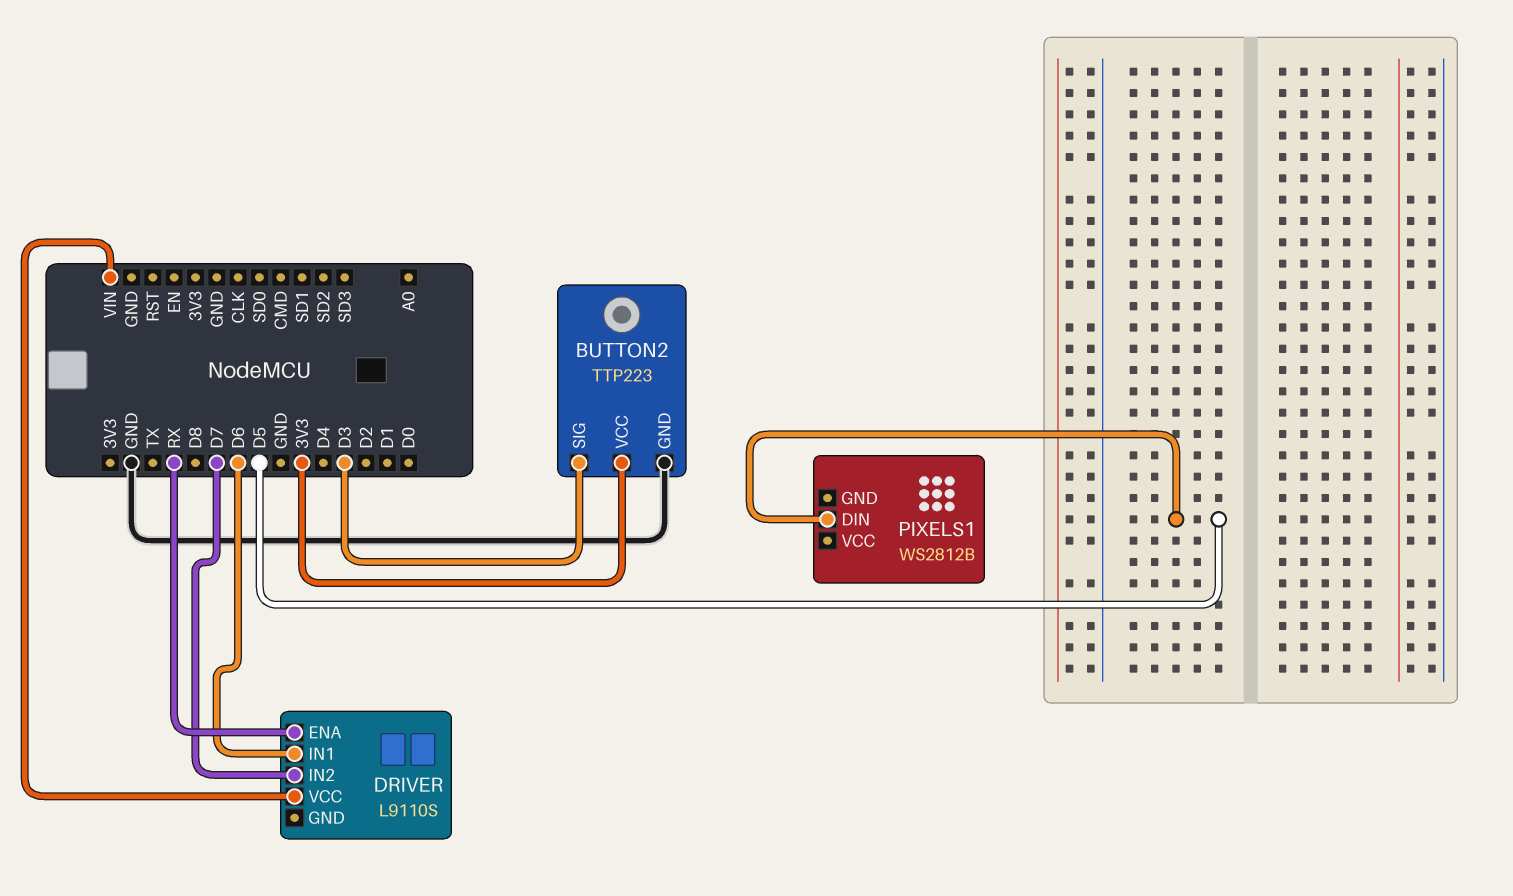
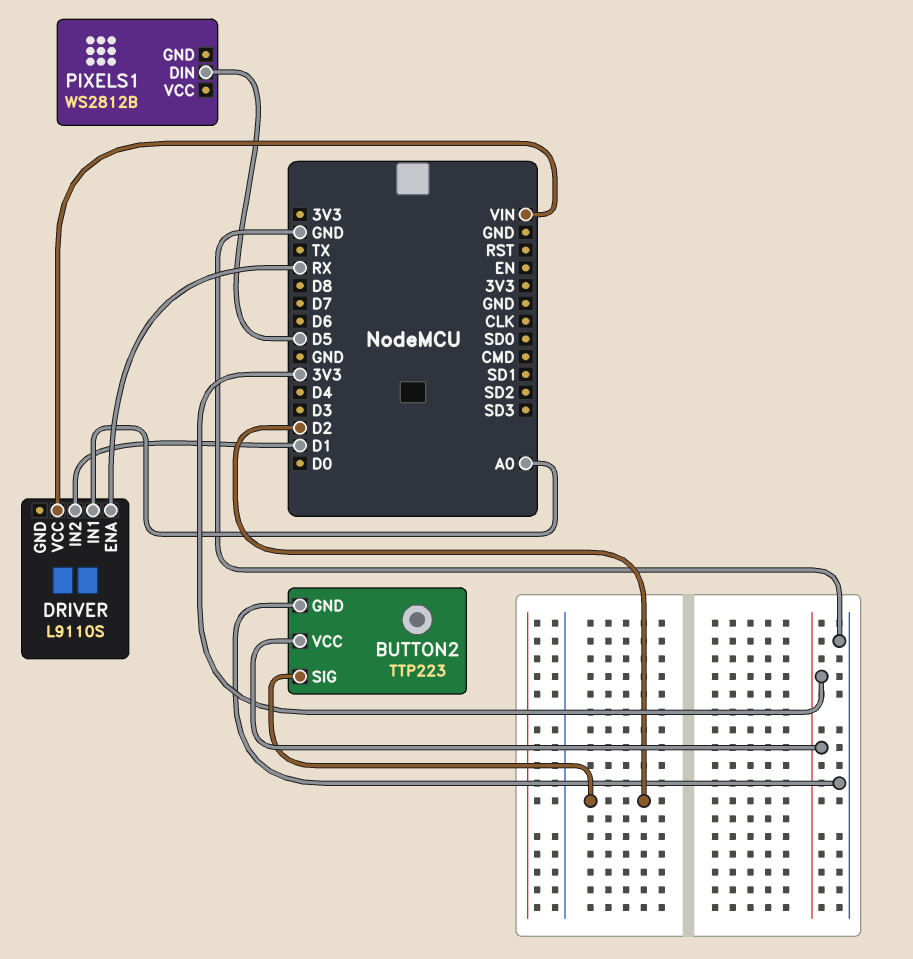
BUTTON2 pin SIG: D3 -> D2
DRIVER pin IN1: D6 -> A0
DRIVER pin IN2: D7 -> D1

